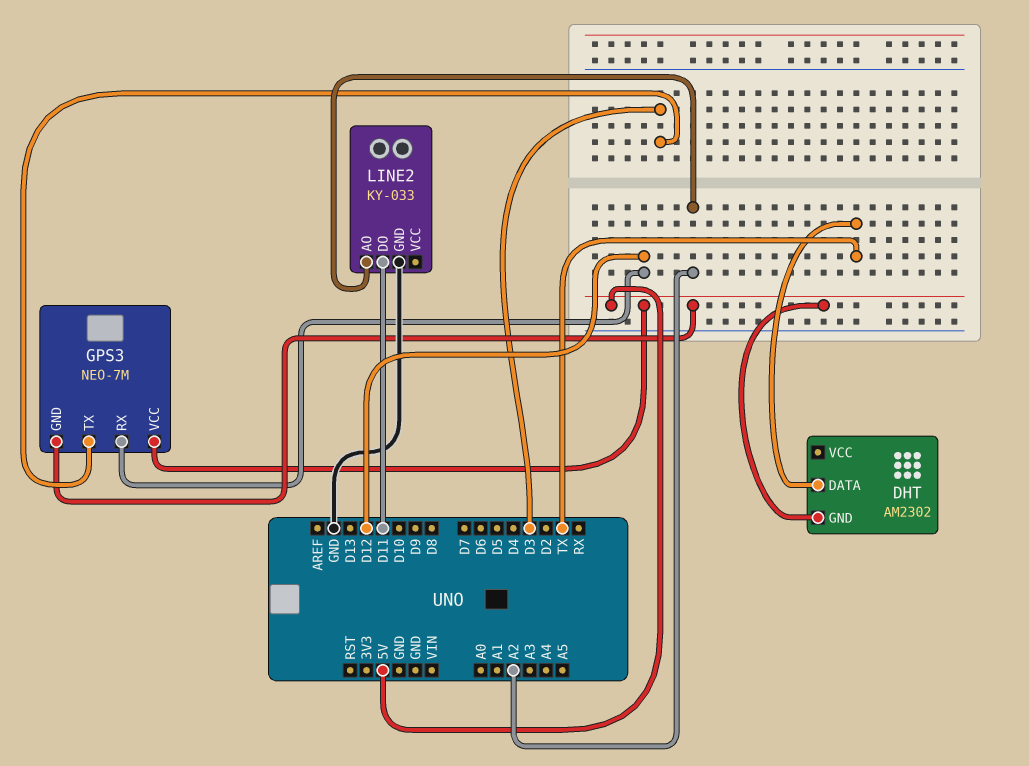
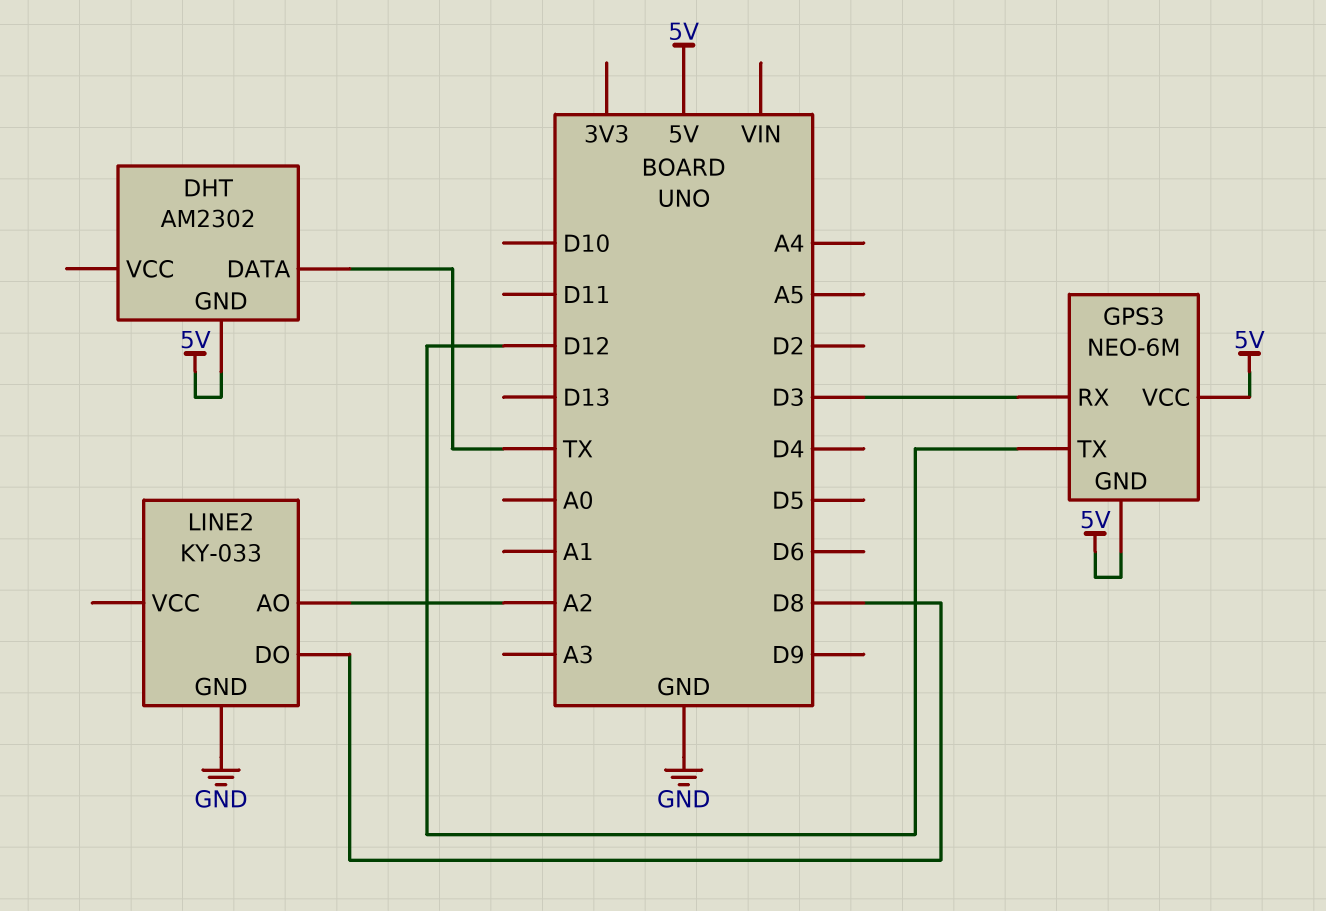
GPS3: NEO-7M -> NEO-6M
GPS3 pin RX: D12 -> D3
GPS3 pin TX: D3 -> D12
LINE2 pin DO: D11 -> D8

